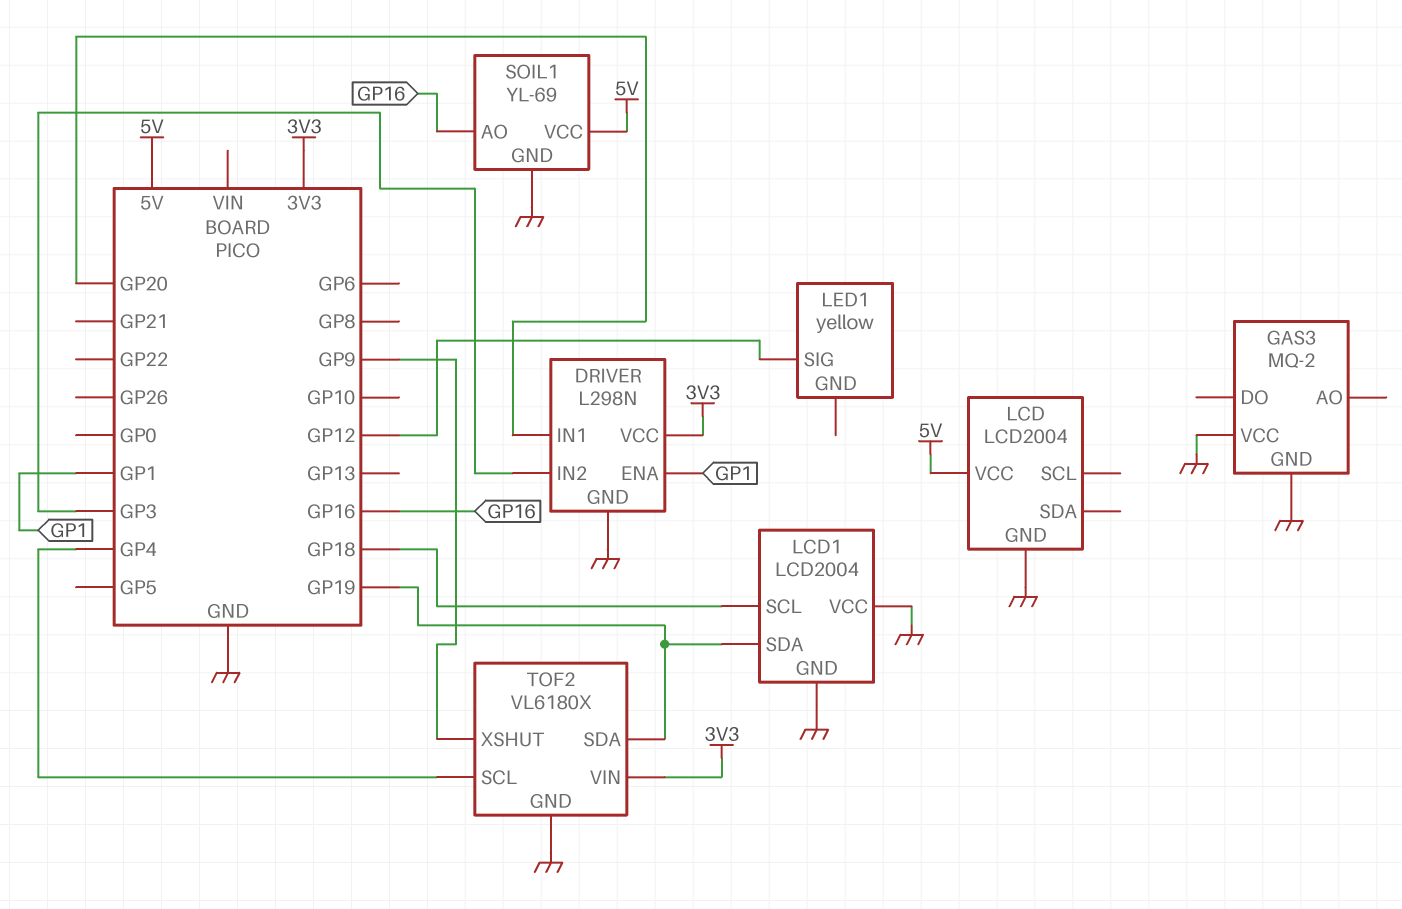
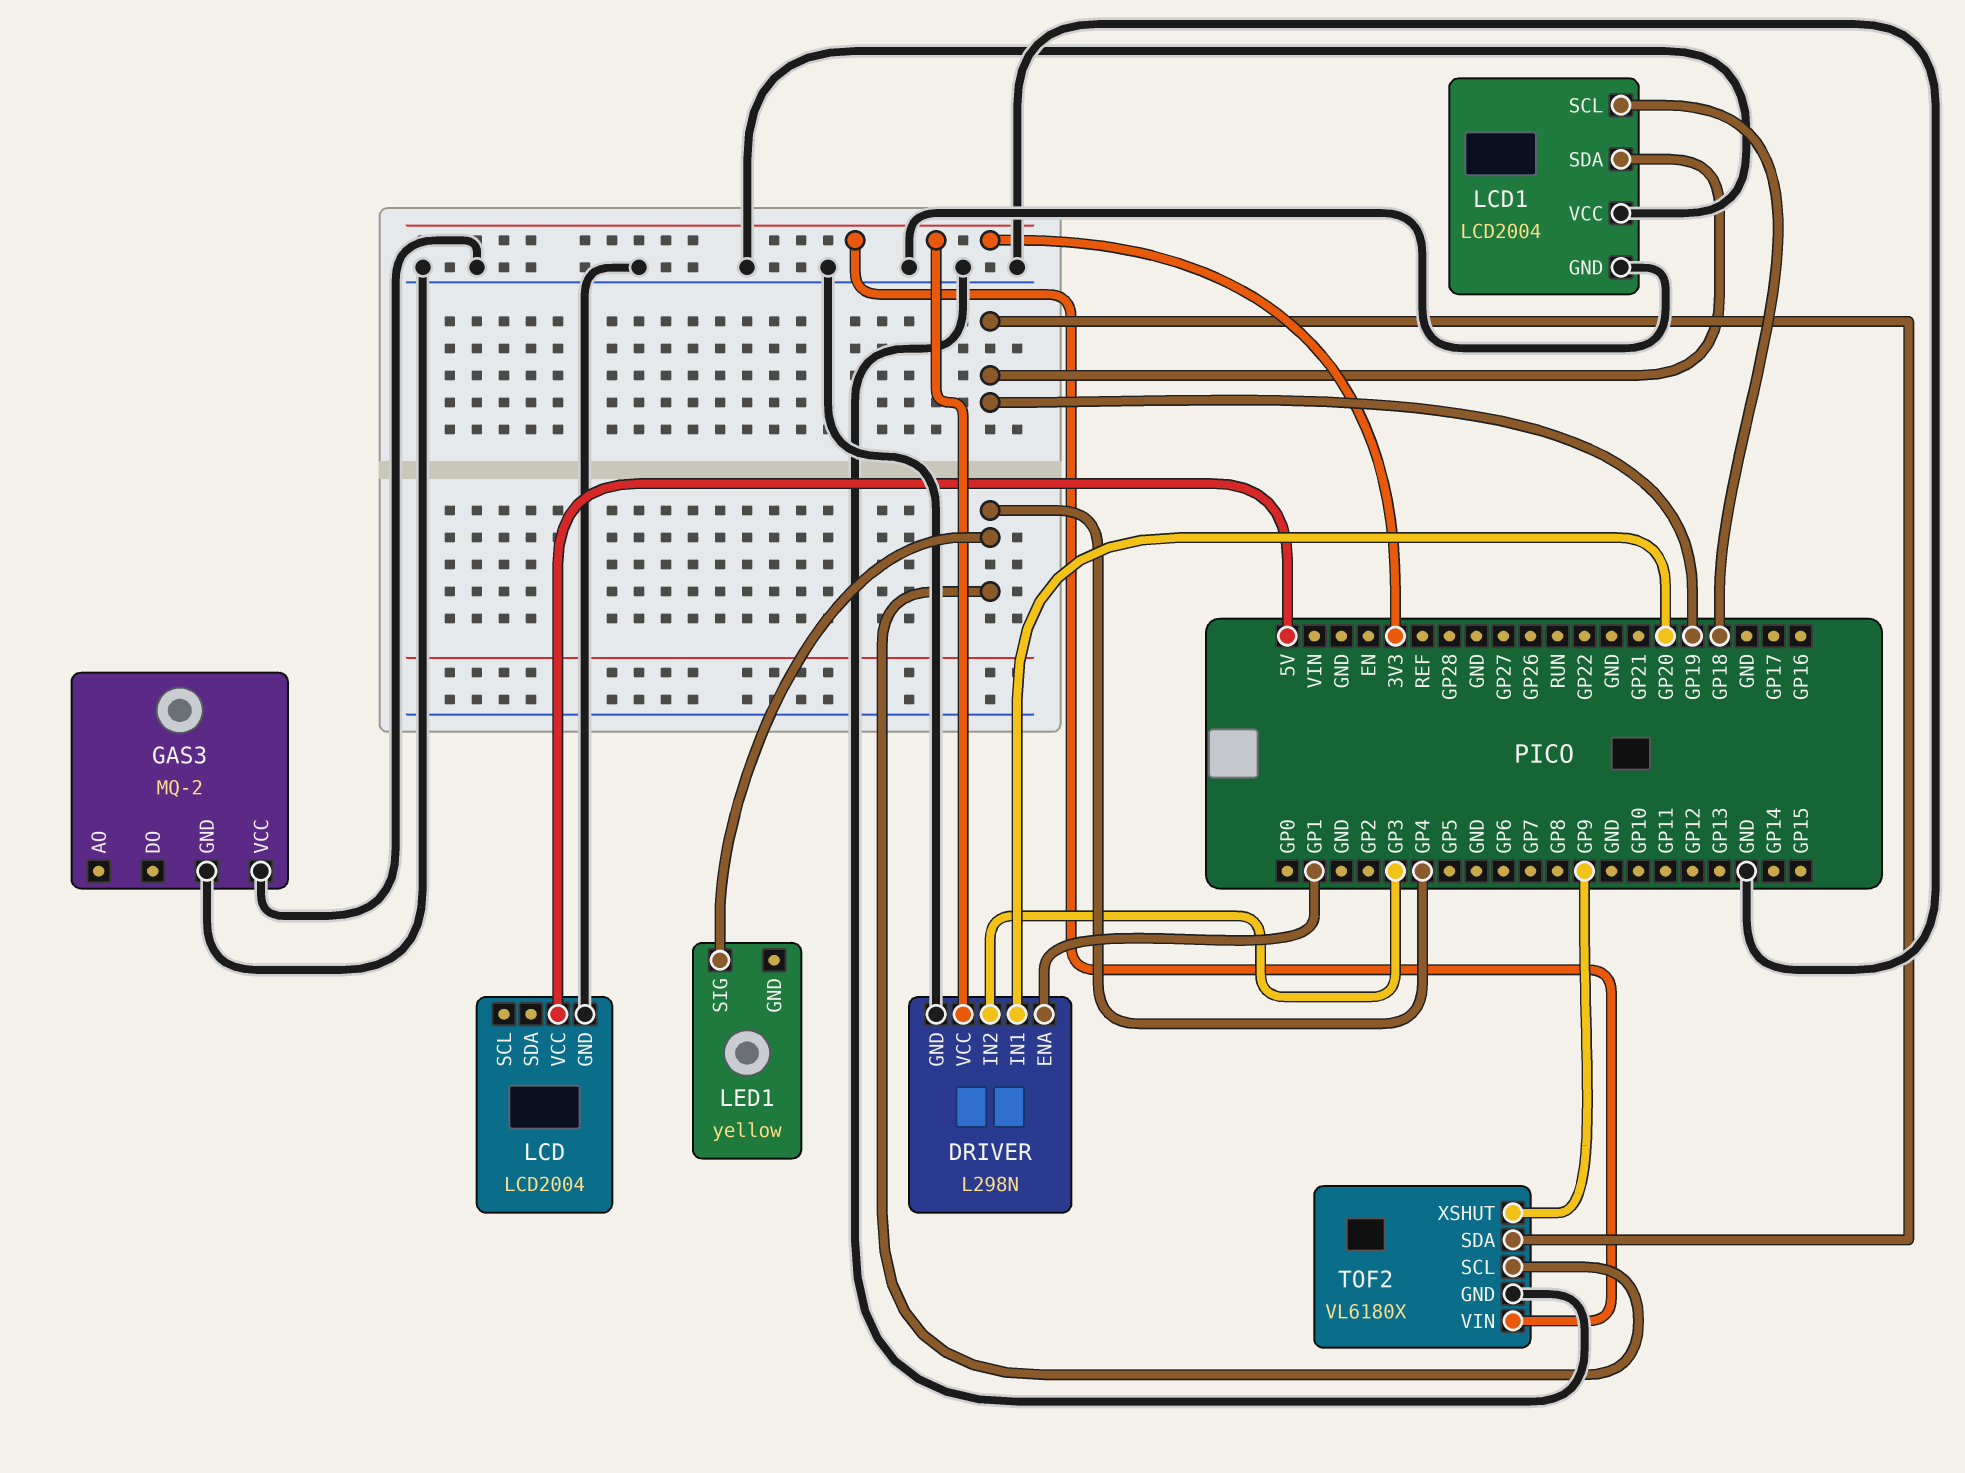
LED1 pin SIG: GP12 -> GP4
SOIL1: YL-69 -> none
SOIL1 pin AO: GP16 -> none
SOIL1 pin GND: GND -> none
SOIL1 pin VCC: 5V -> none

